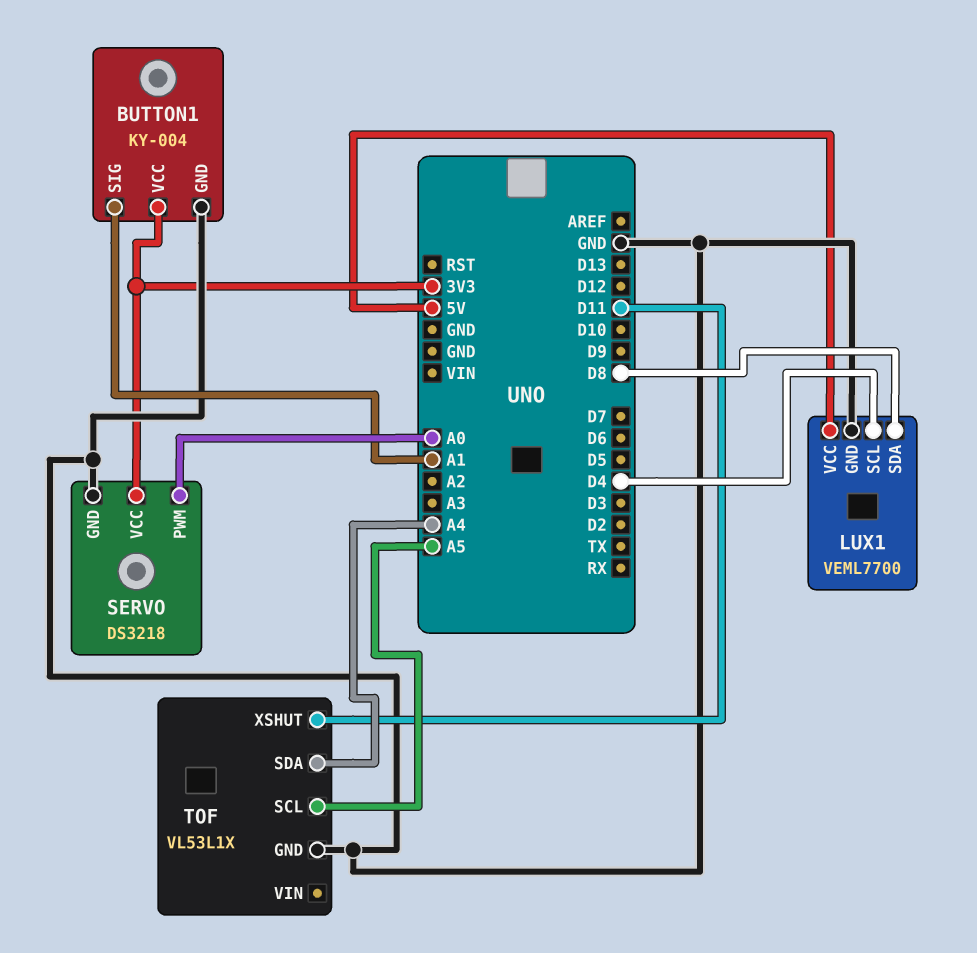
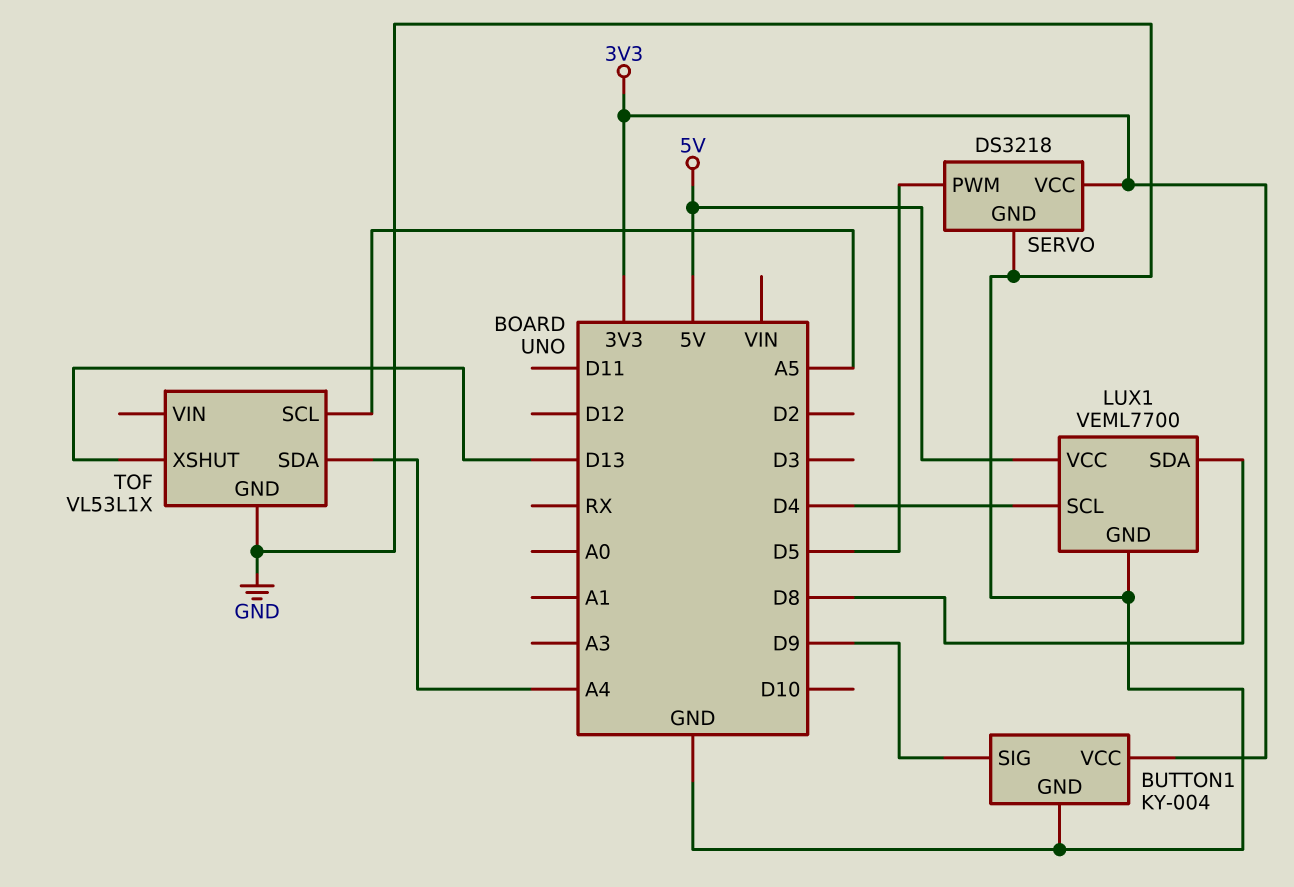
BUTTON1 pin SIG: A1 -> D9
SERVO pin PWM: A0 -> D5
TOF pin XSHUT: D11 -> D13

